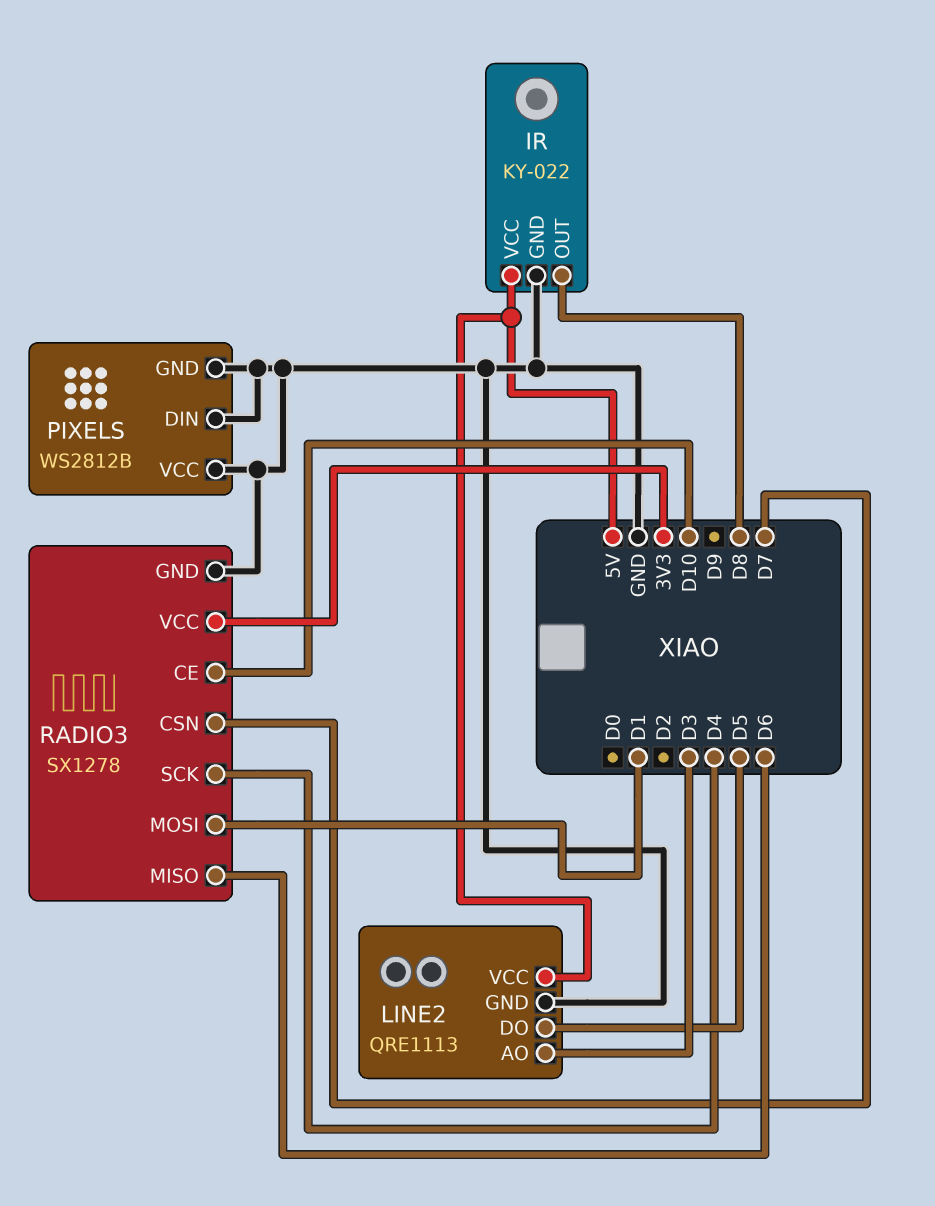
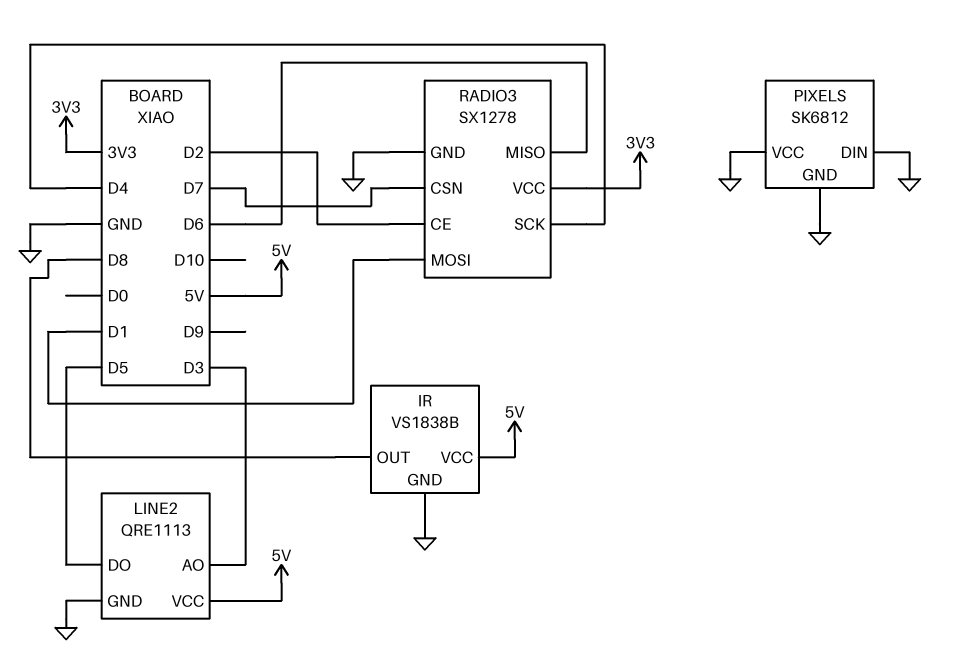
IR: KY-022 -> VS1838B
PIXELS: WS2812B -> SK6812
RADIO3 pin CE: D10 -> D2

